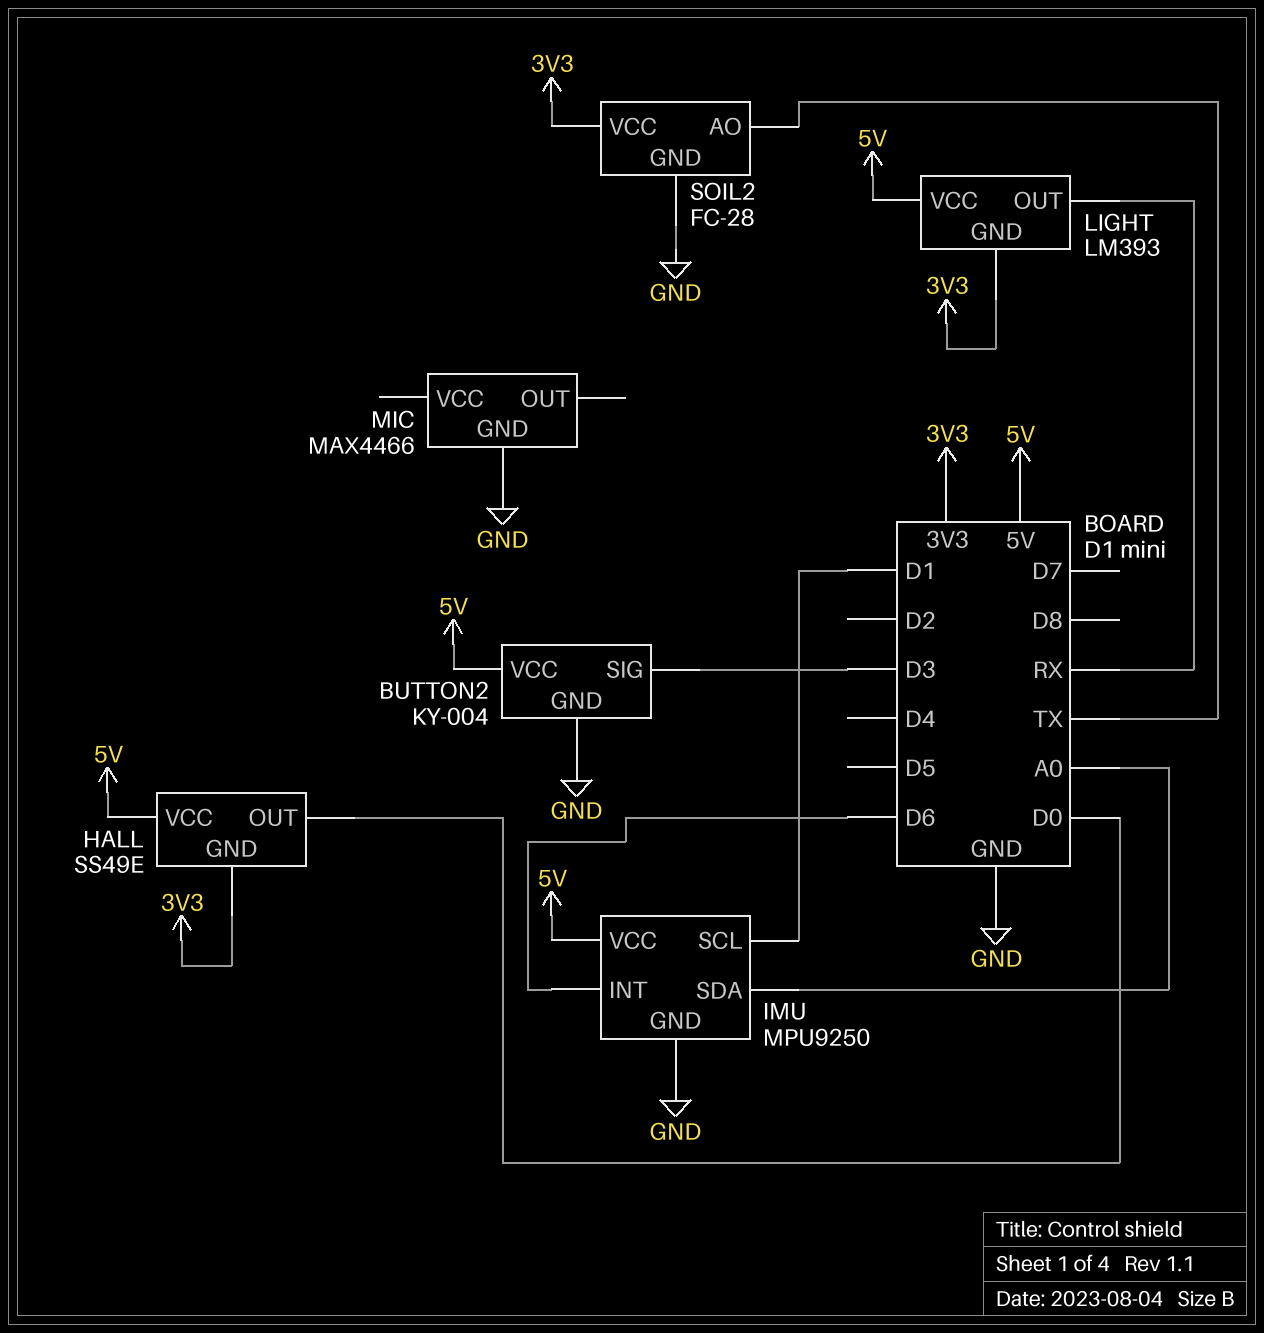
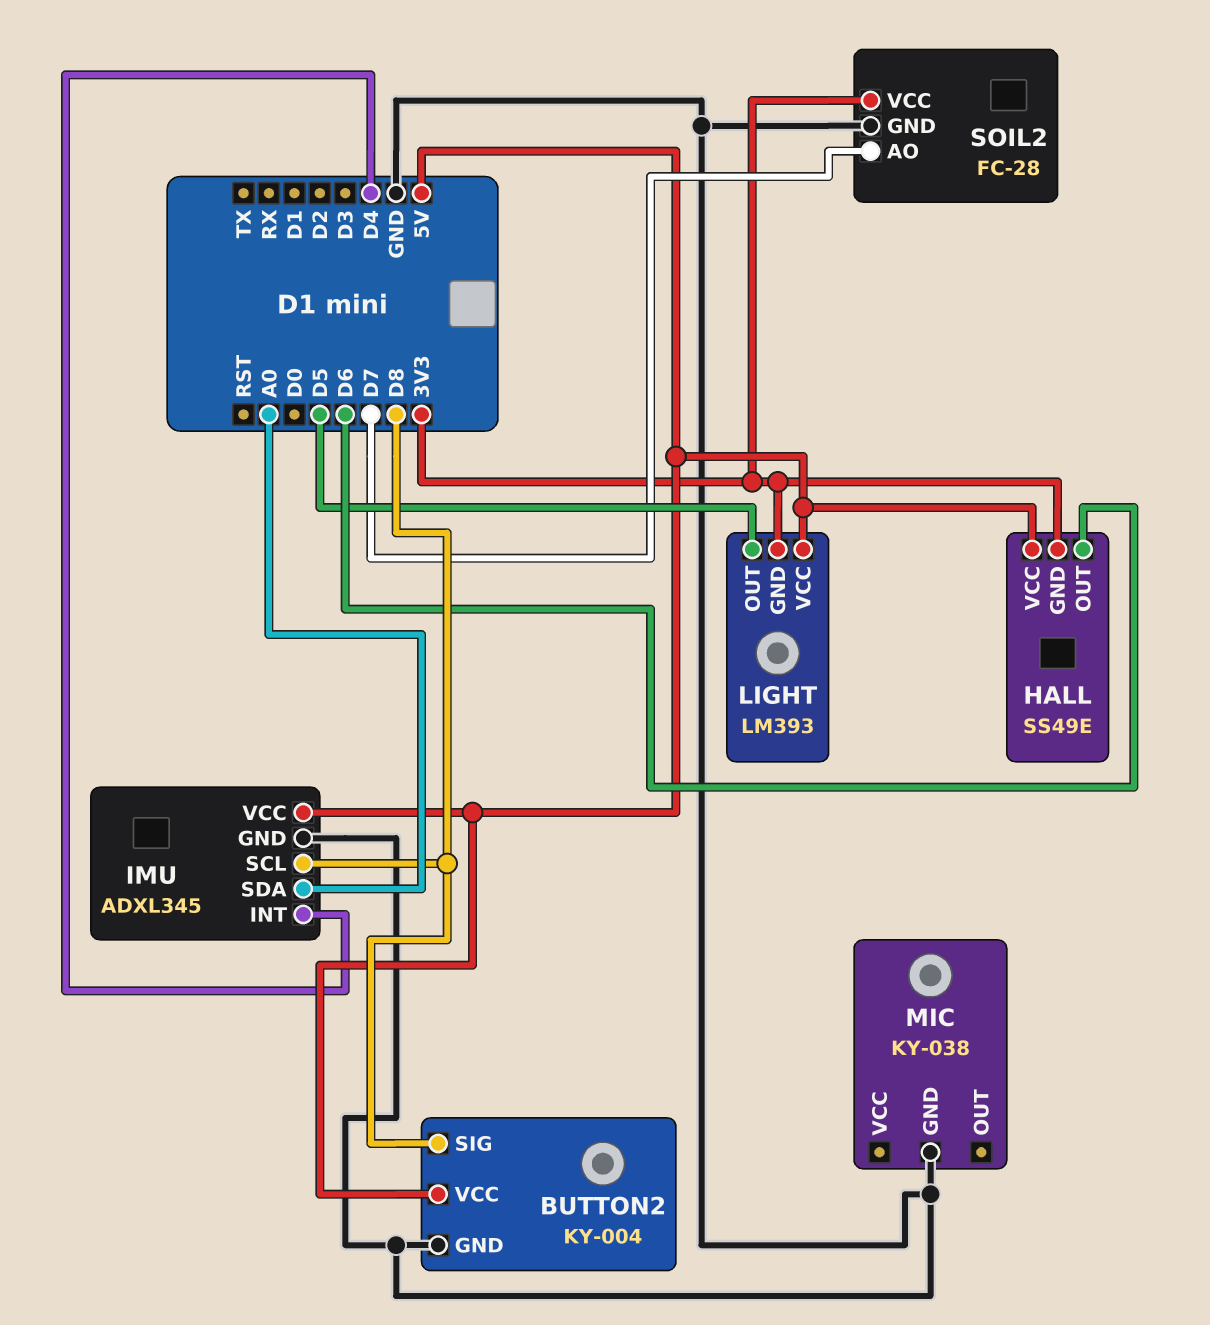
BUTTON2 pin SIG: D3 -> D8
HALL pin OUT: D0 -> D6
IMU: MPU9250 -> ADXL345
IMU pin INT: D6 -> D4
IMU pin SCL: D1 -> D8
LIGHT pin OUT: RX -> D5
MIC: MAX4466 -> KY-038
SOIL2 pin AO: TX -> D7

